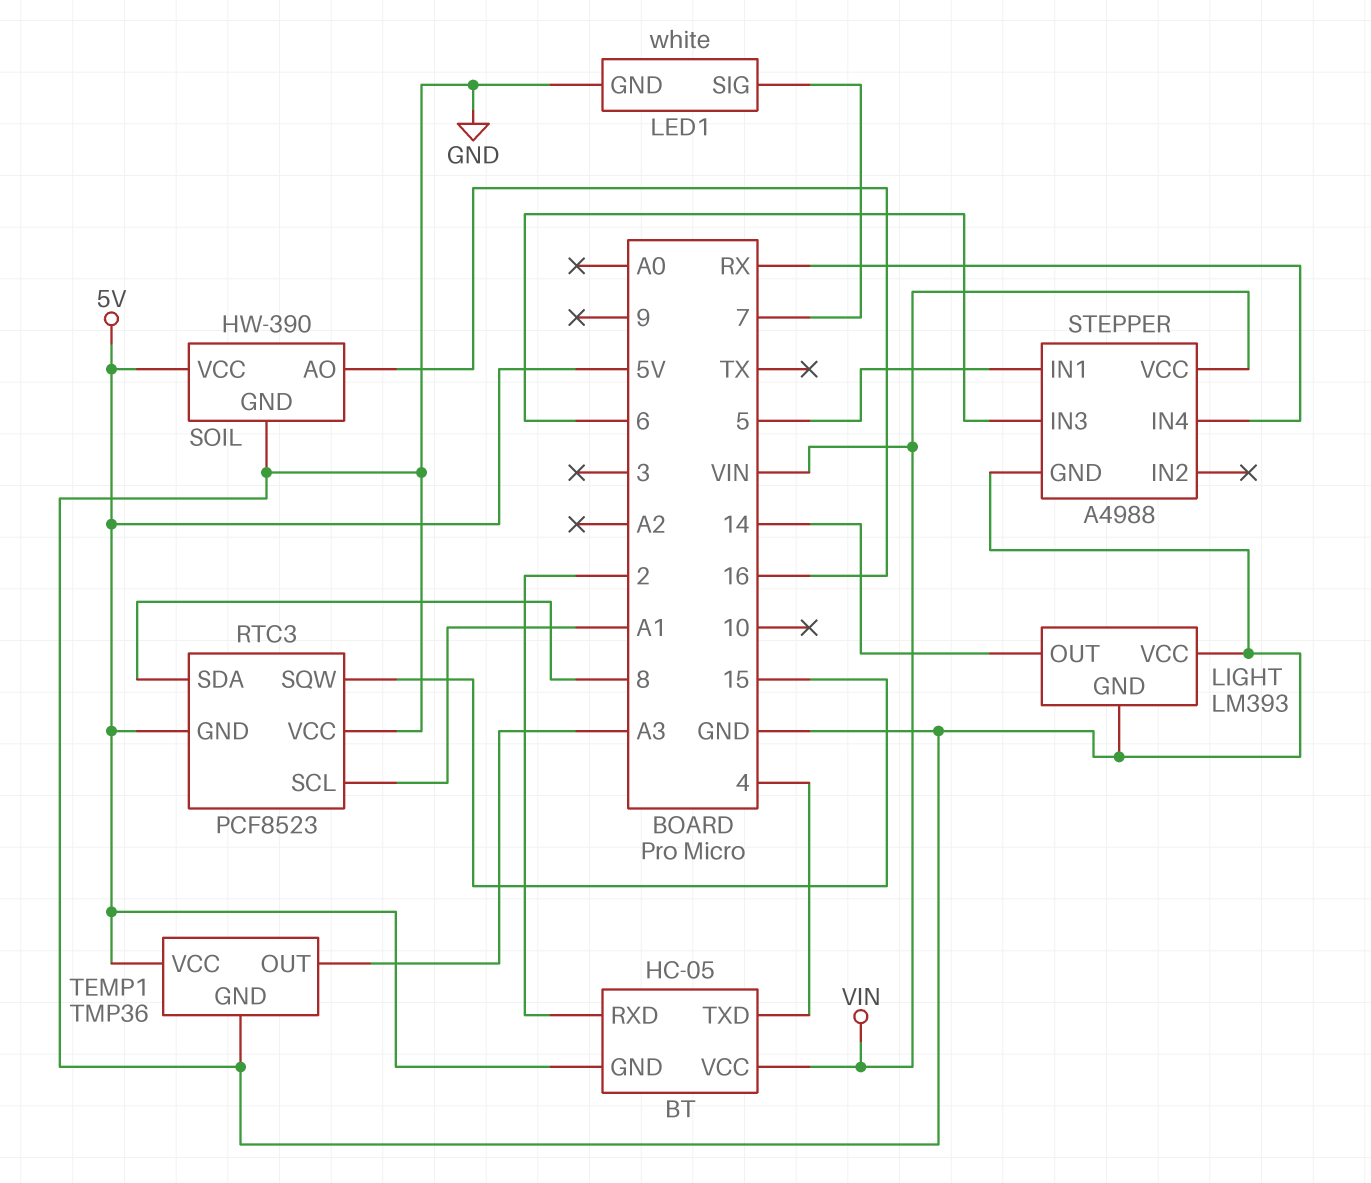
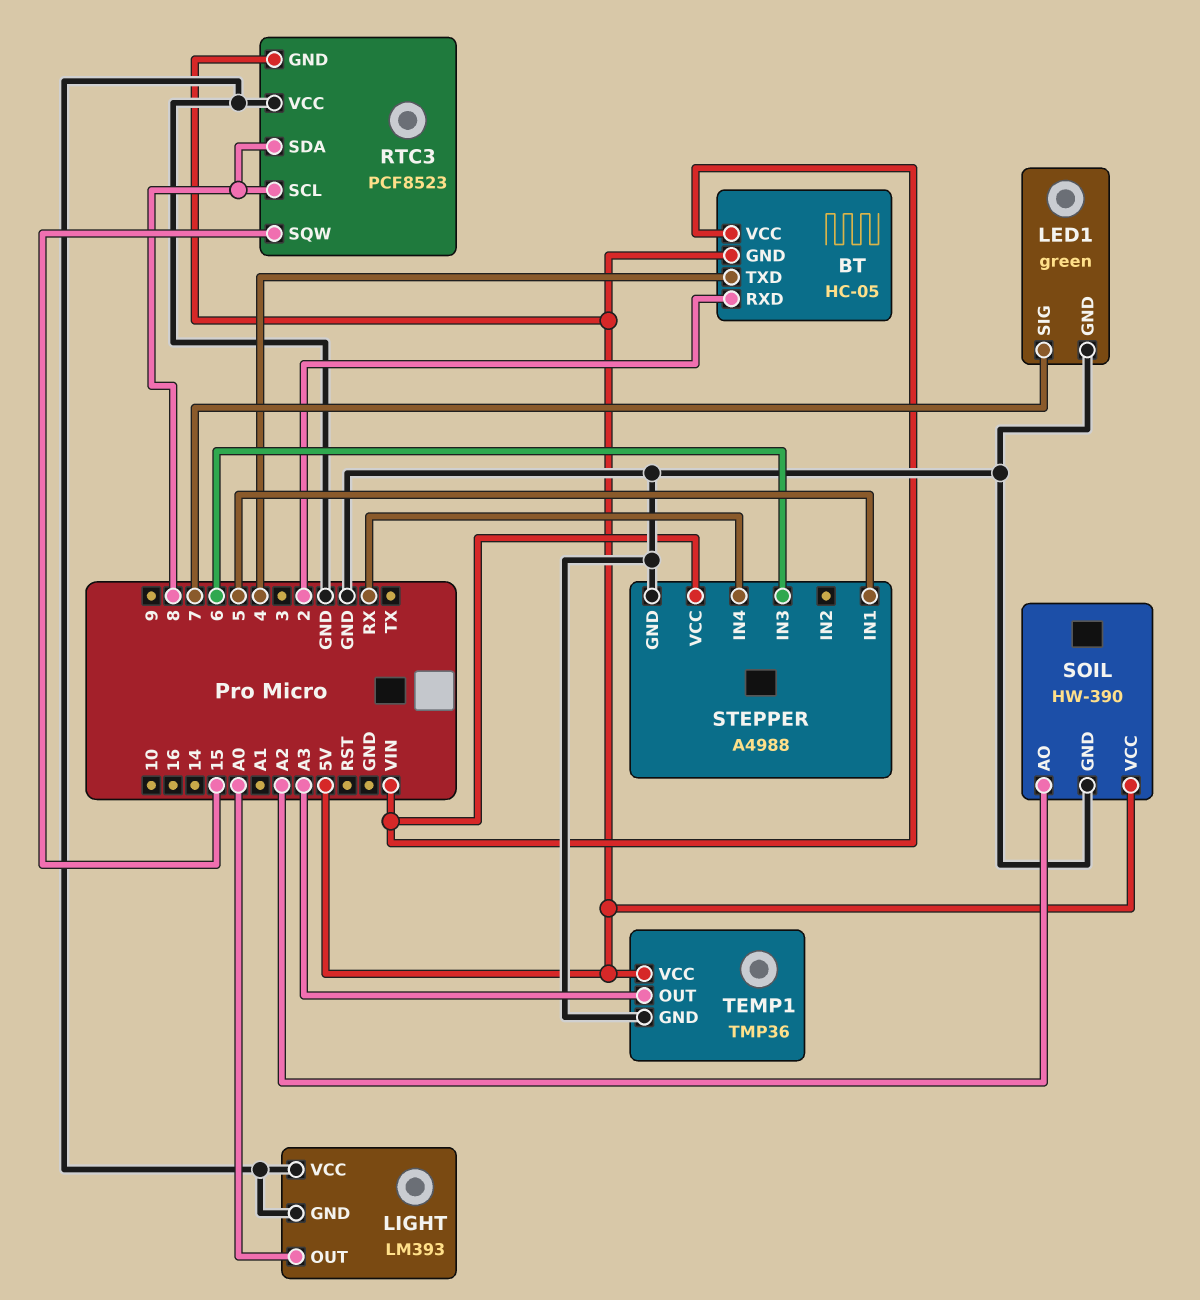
LED1: white -> green
LIGHT pin OUT: 14 -> A0
RTC3 pin SCL: A1 -> 8
SOIL pin AO: 16 -> A2

